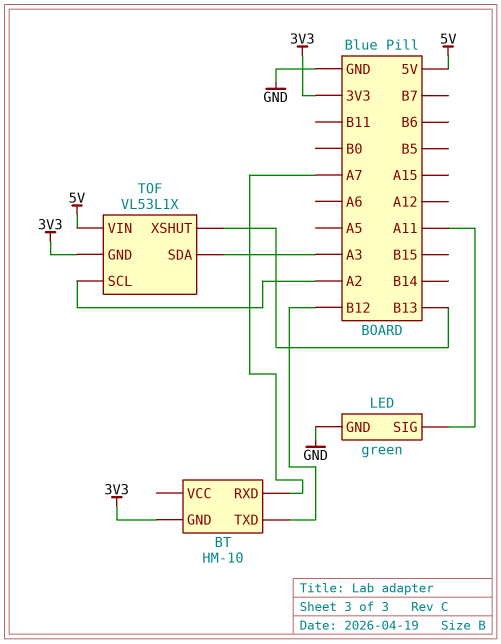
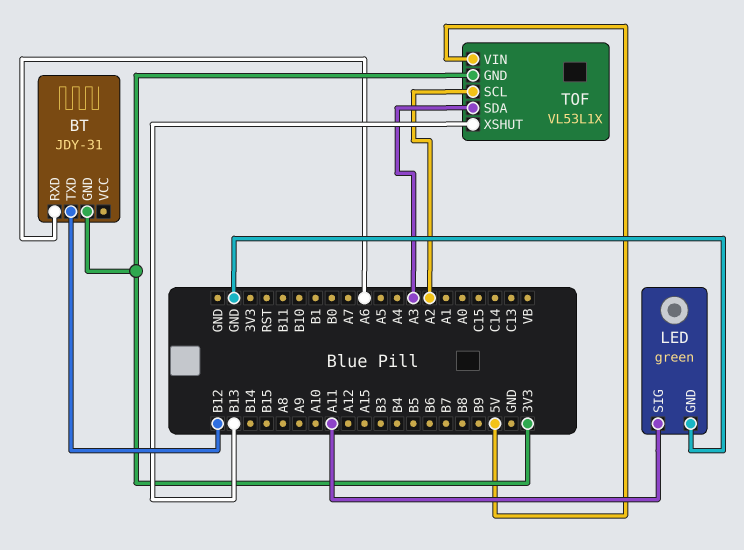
BT: HM-10 -> JDY-31
BT pin RXD: A7 -> A6

